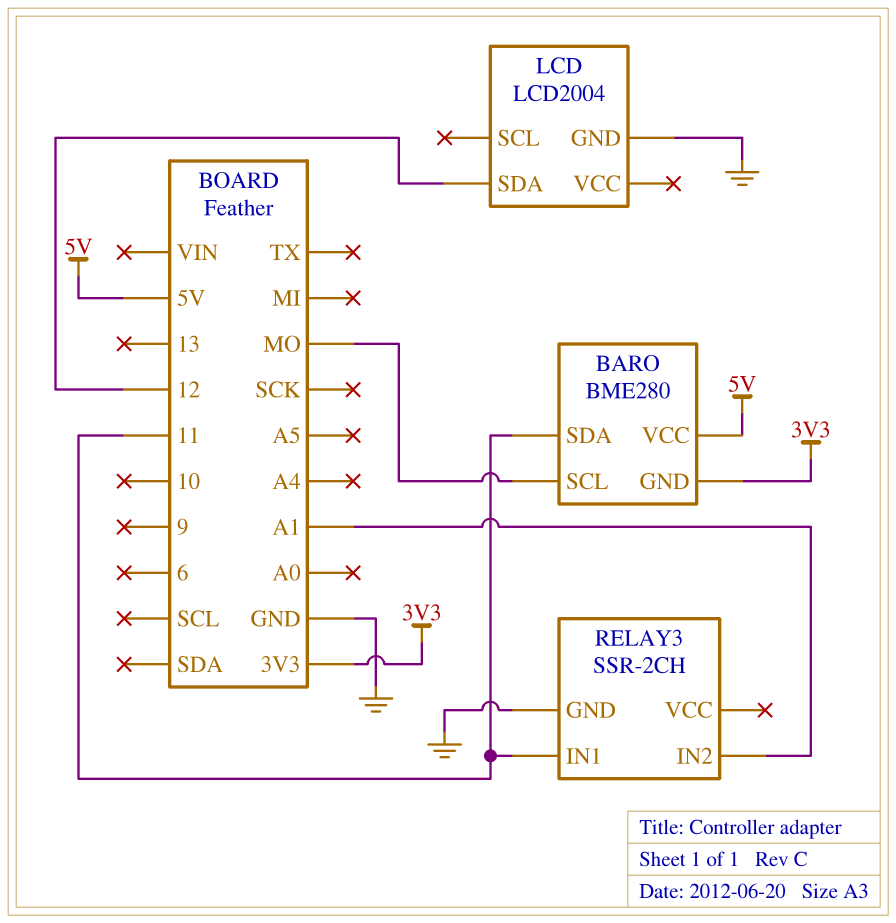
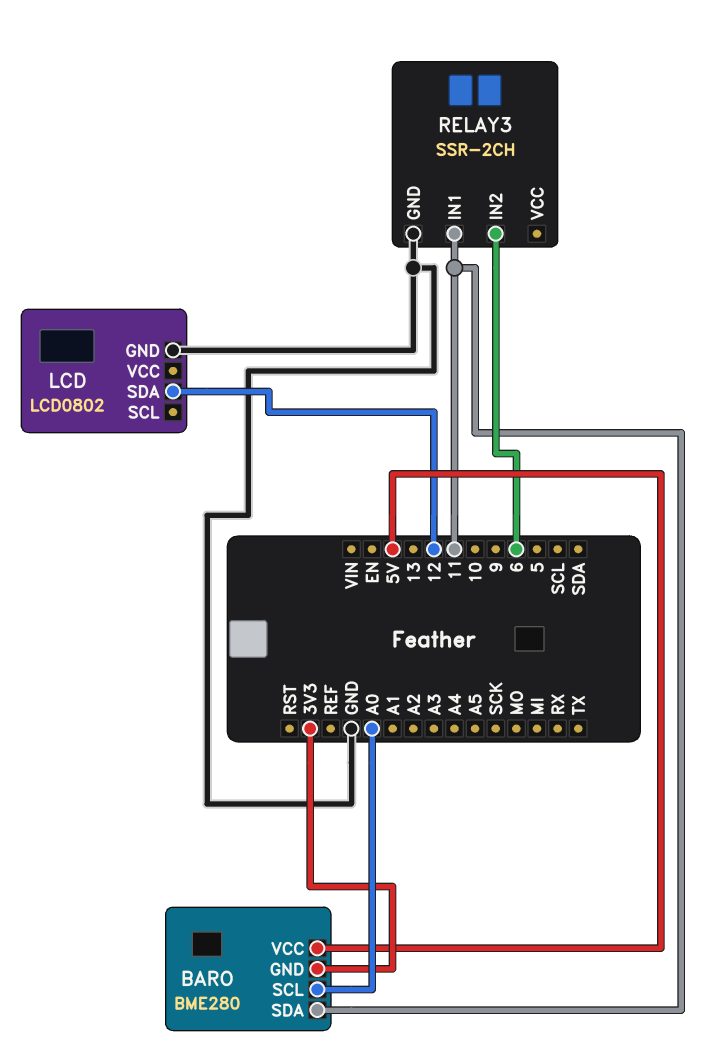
BARO pin SCL: MO -> A0
LCD: LCD2004 -> LCD0802
RELAY3 pin IN2: A1 -> 6

